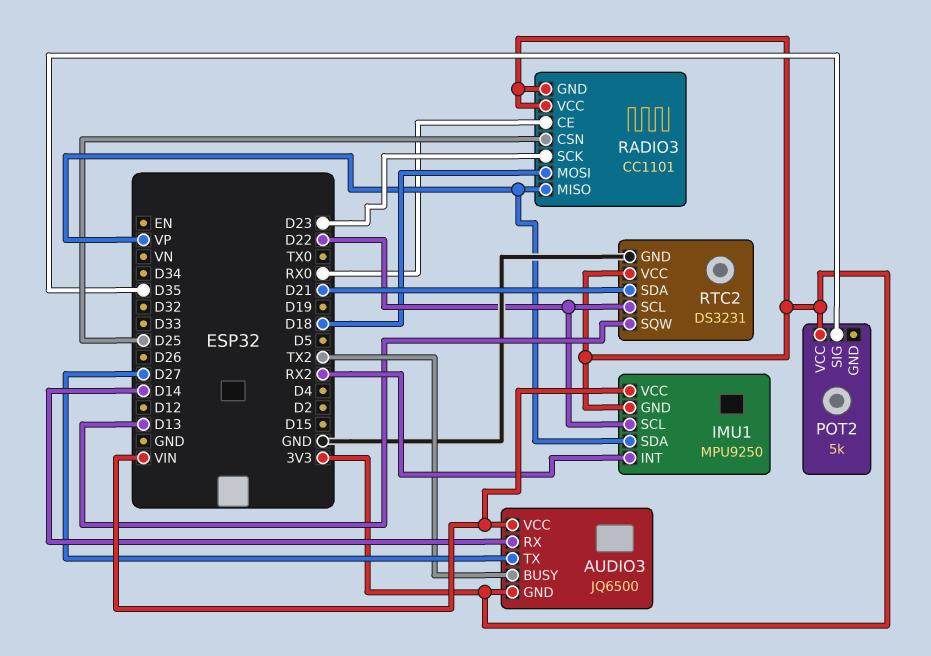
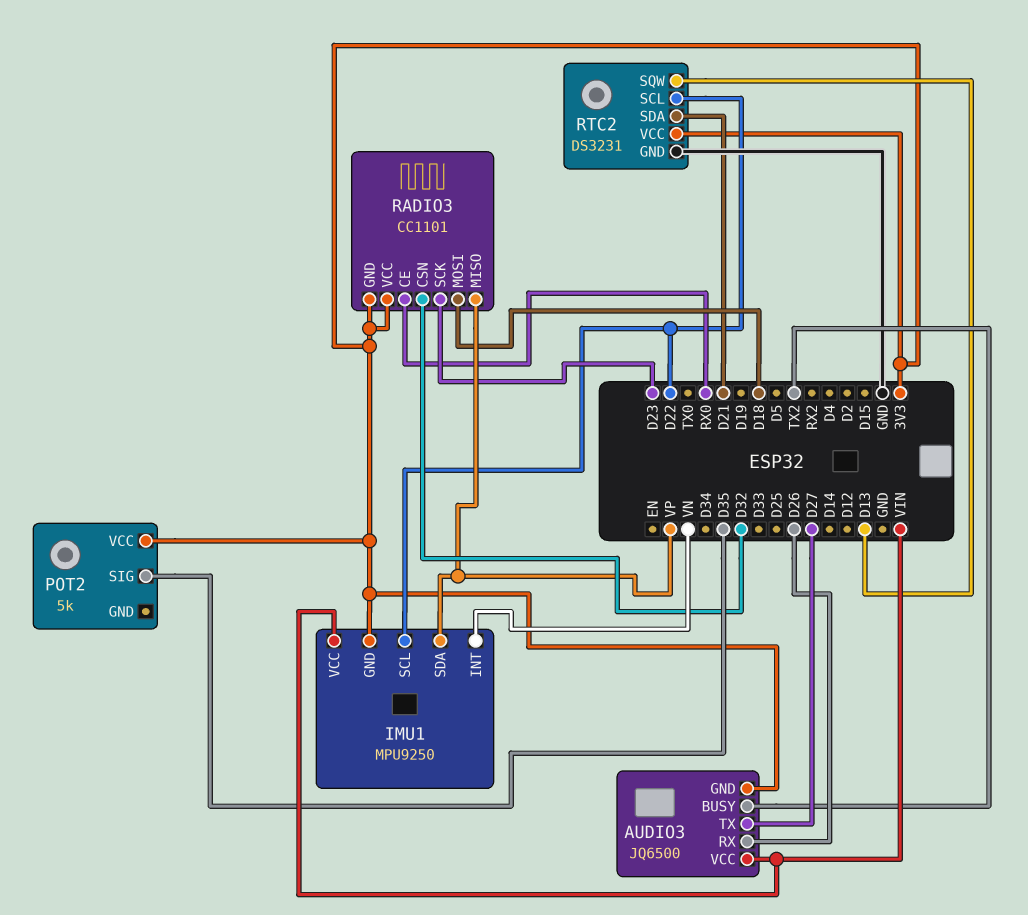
AUDIO3 pin RX: D14 -> D26
IMU1 pin INT: RX2 -> VN
RADIO3 pin CSN: D25 -> D32

